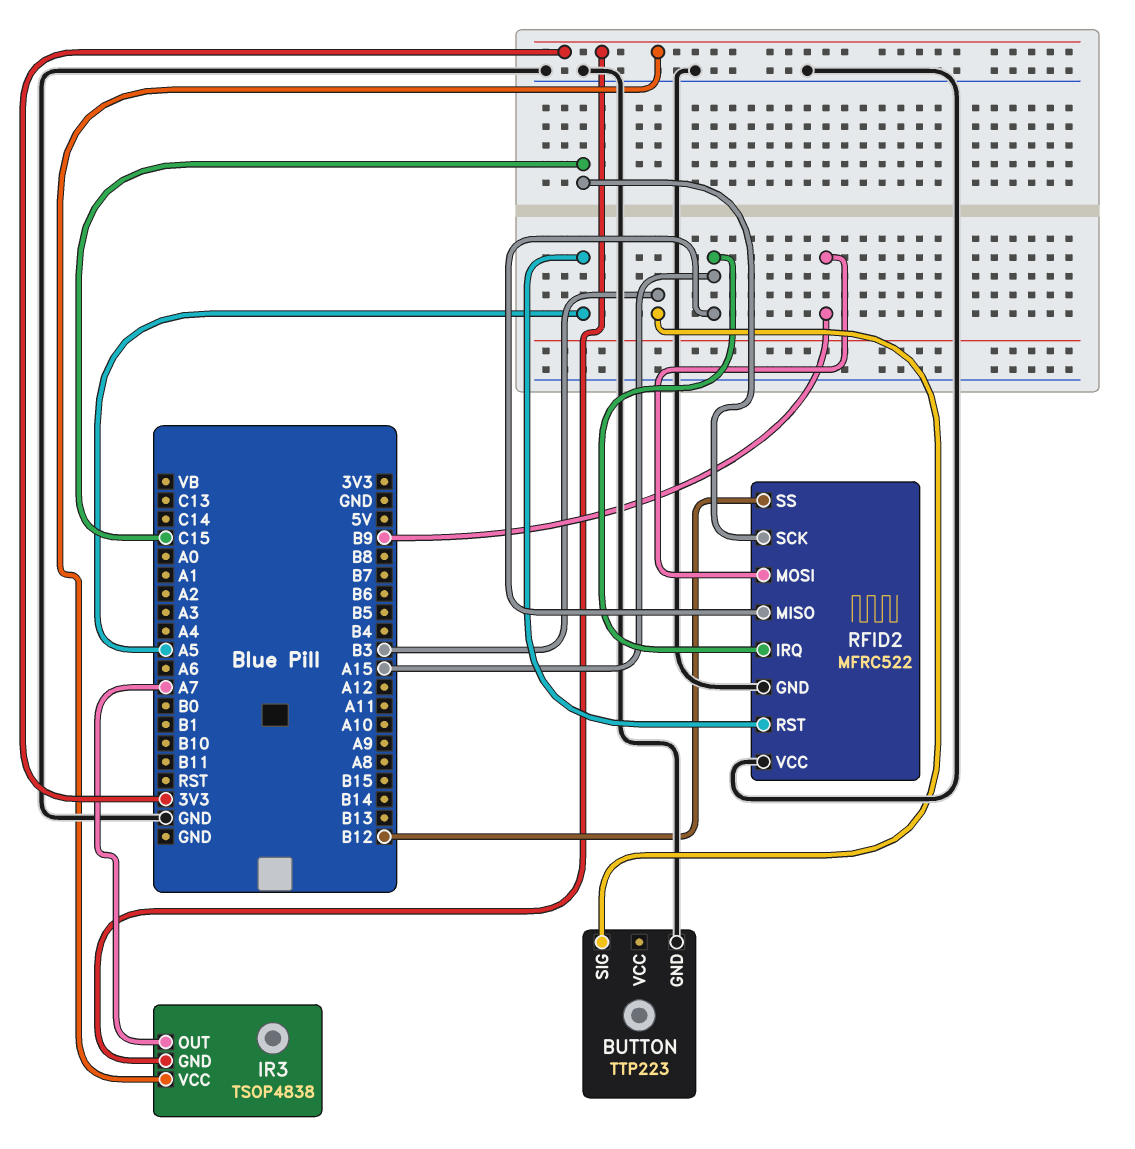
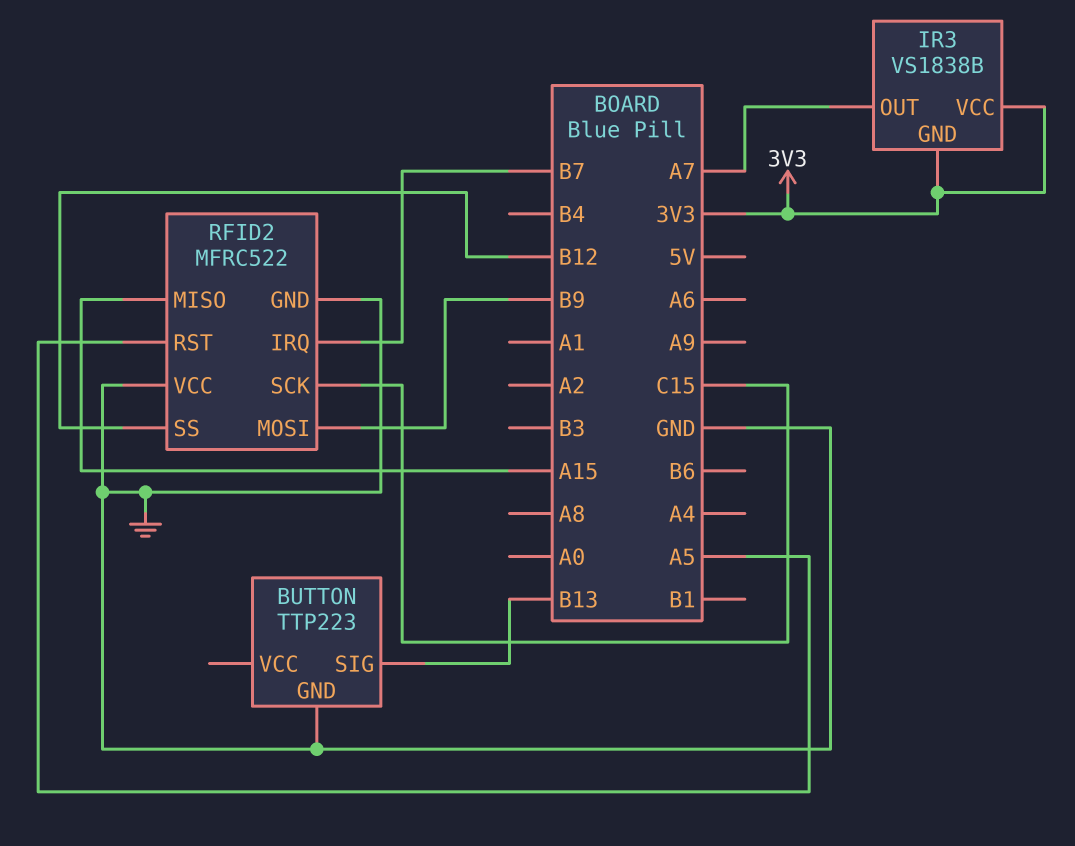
BUTTON pin SIG: B3 -> B13
IR3: TSOP4838 -> VS1838B
RFID2 pin IRQ: A15 -> B7

